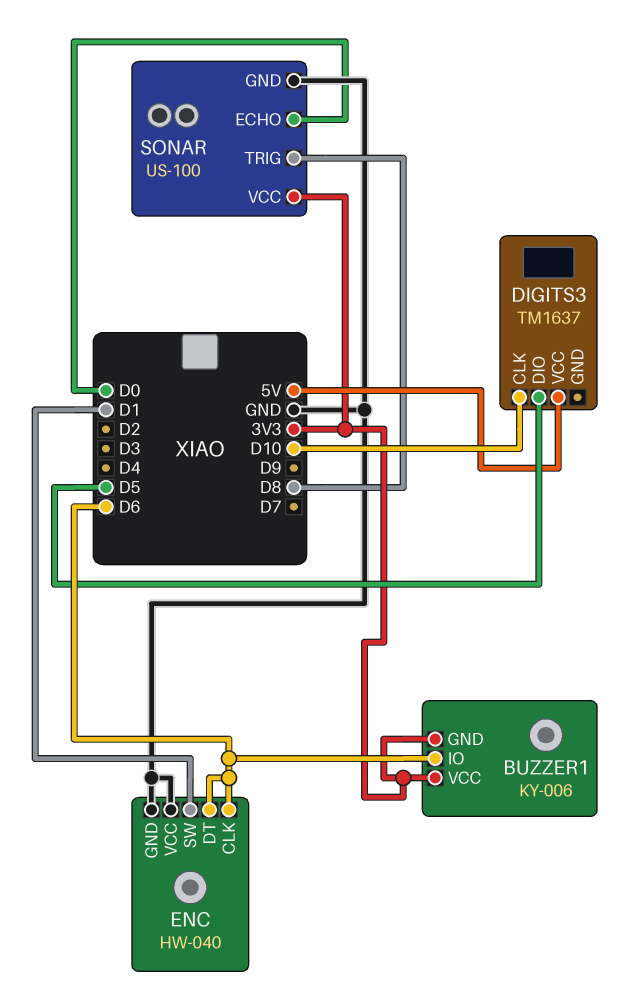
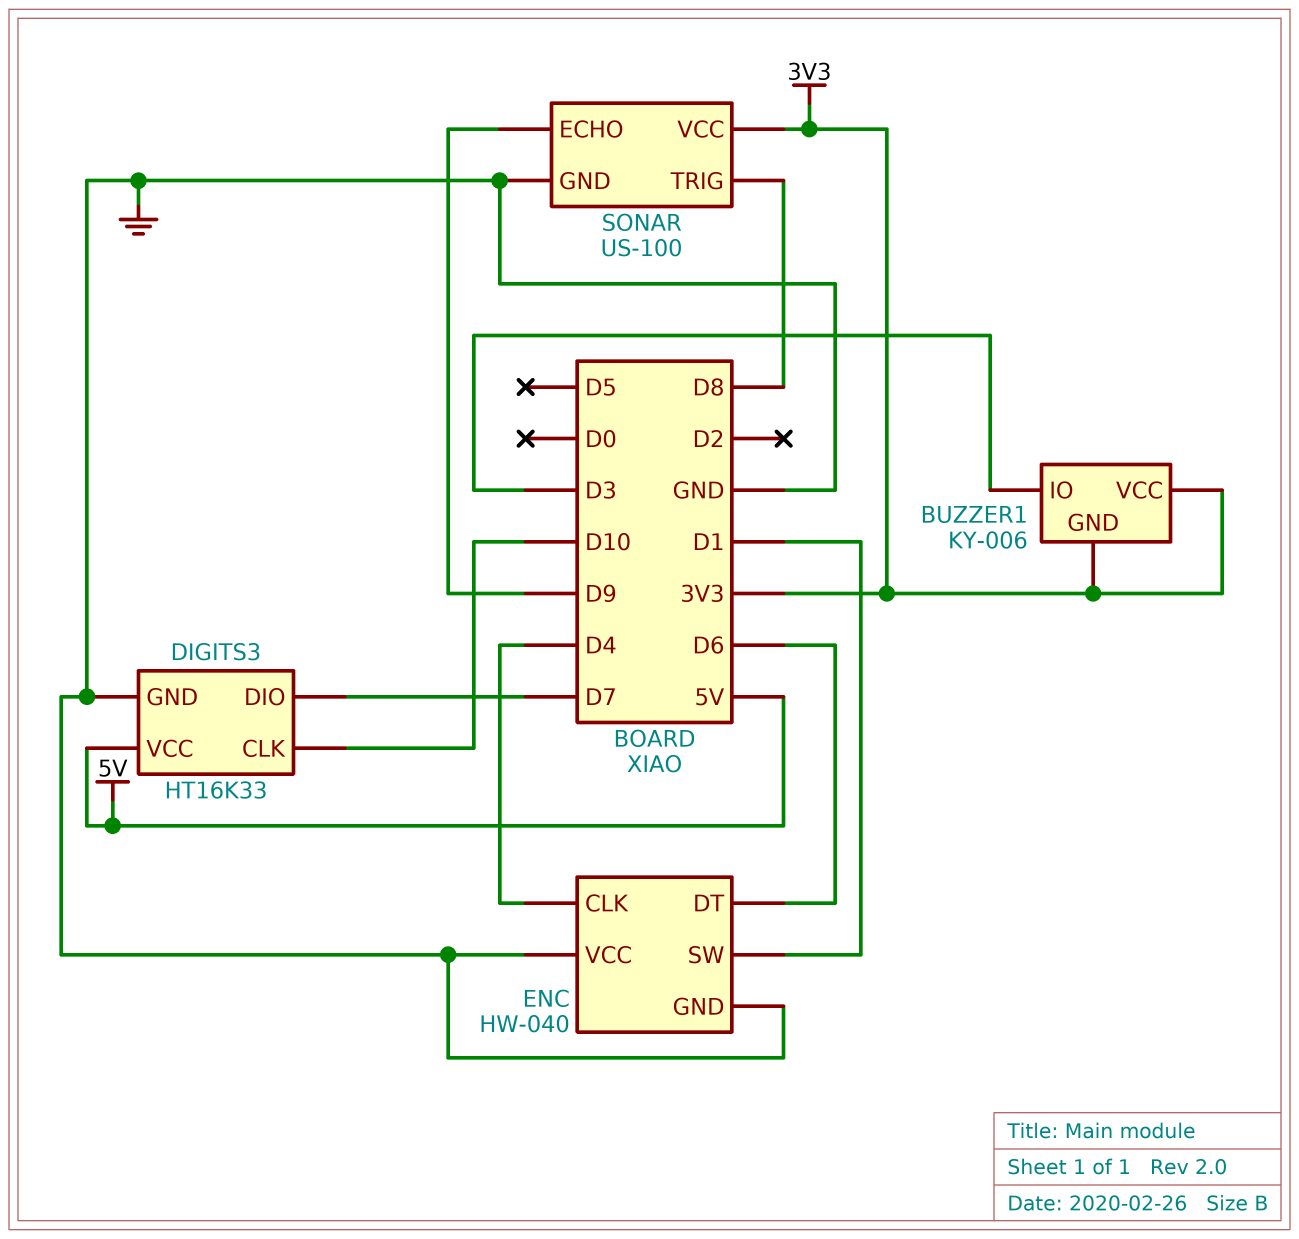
BUZZER1 pin IO: D6 -> D3
DIGITS3: TM1637 -> HT16K33
DIGITS3 pin DIO: D5 -> D7
DIGITS3 pin GND: none -> GND
ENC pin CLK: D6 -> D4
SONAR pin ECHO: D0 -> D9

